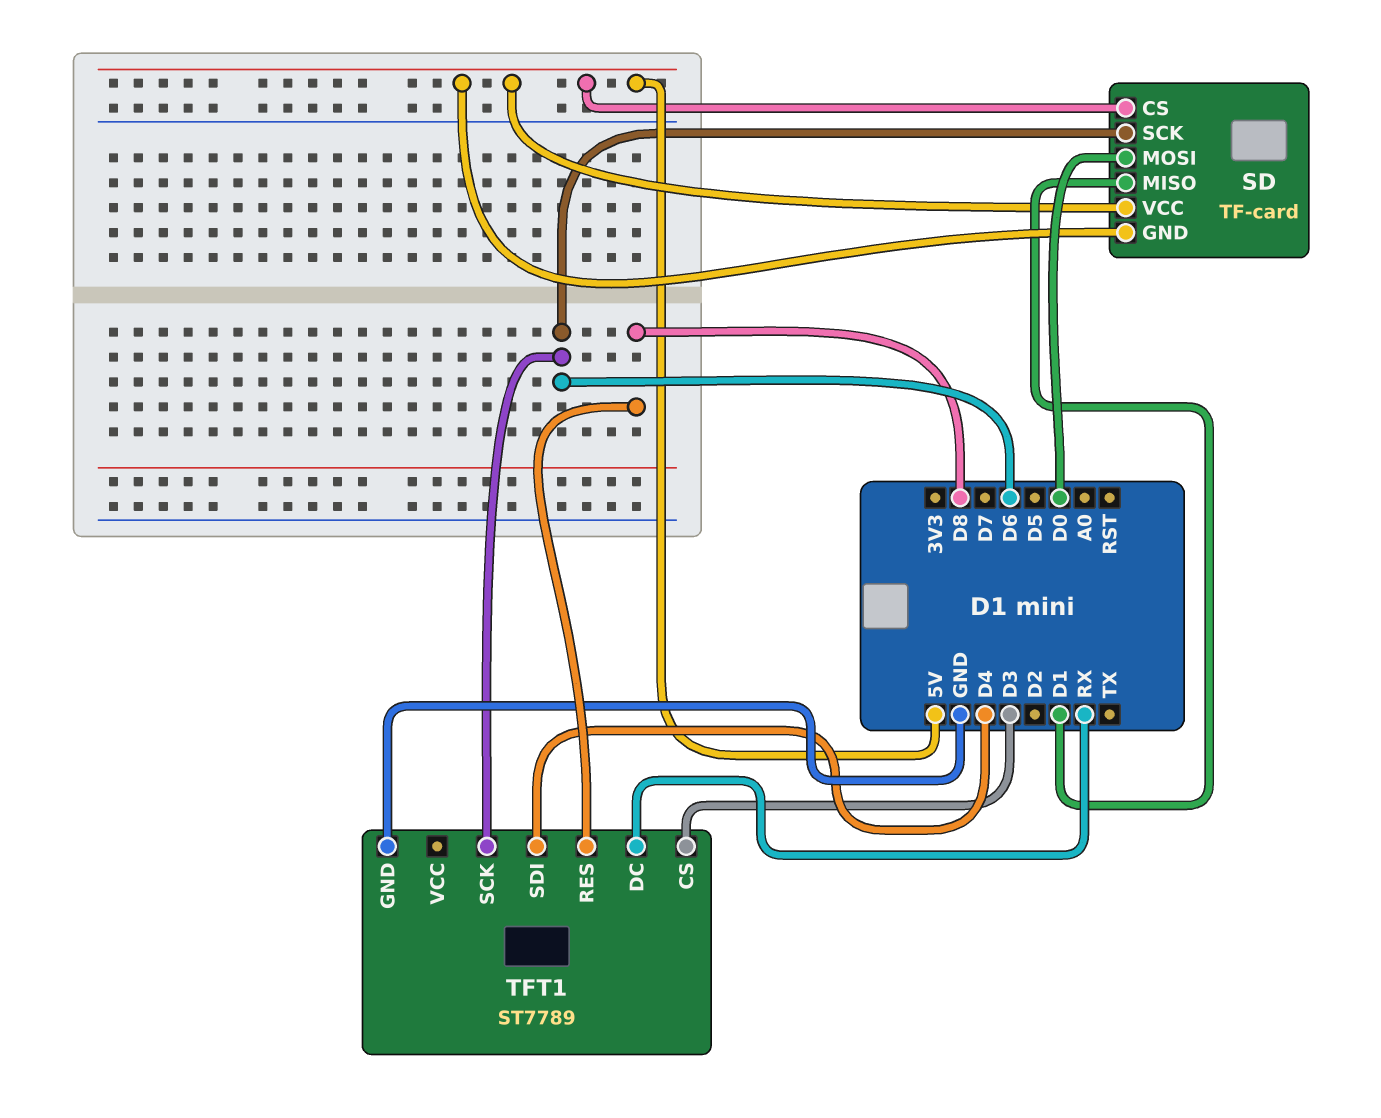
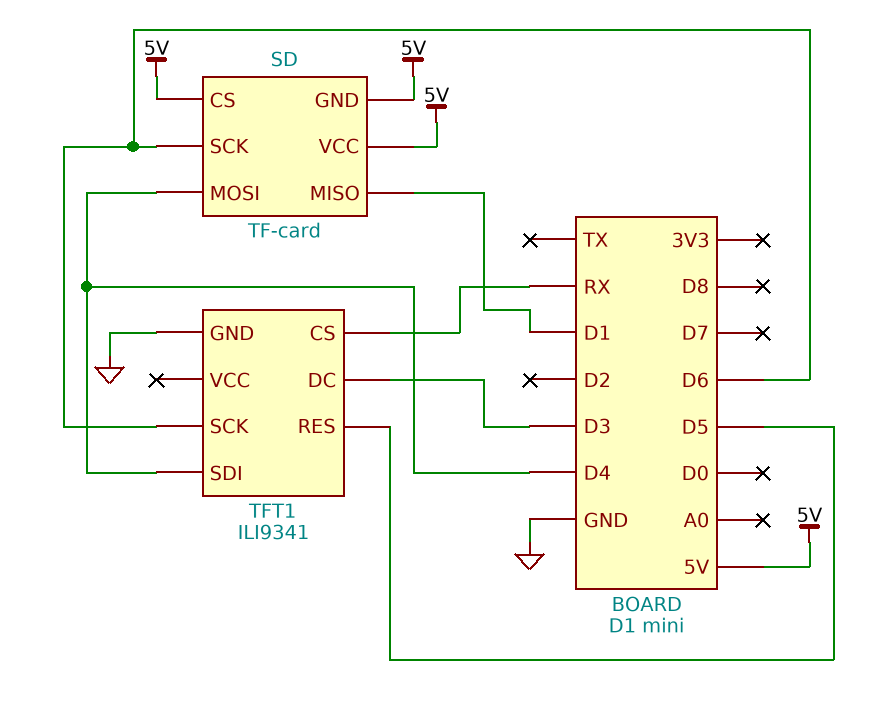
SD pin MOSI: D0 -> D4
TFT1: ST7789 -> ILI9341
TFT1 pin CS: D3 -> RX
TFT1 pin DC: RX -> D3
TFT1 pin RES: D8 -> D5

